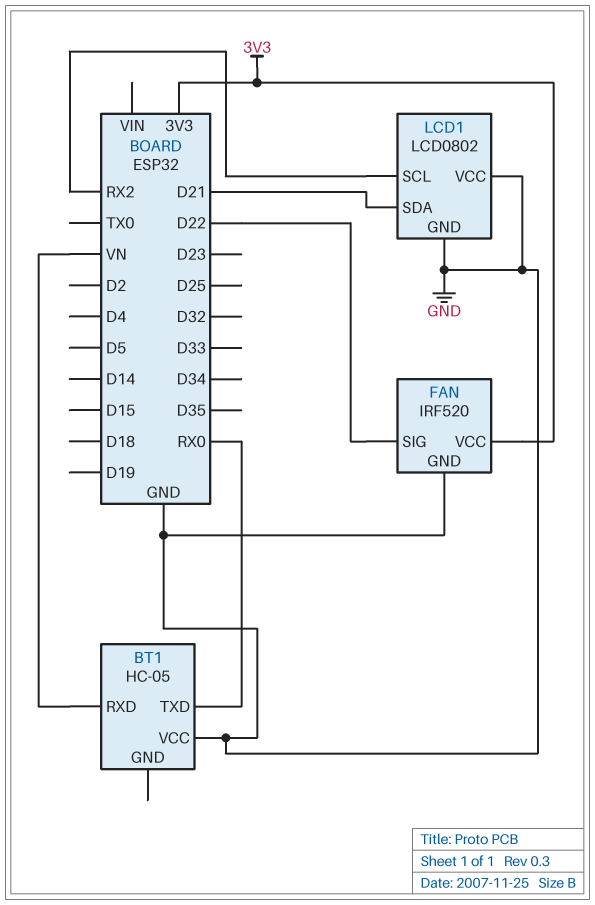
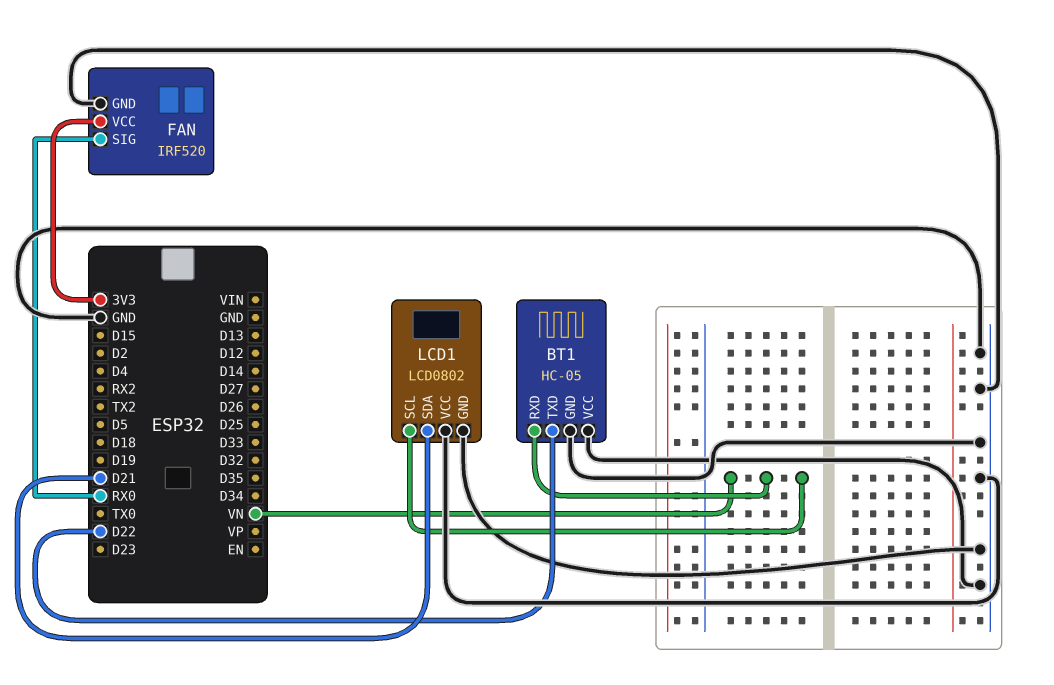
BT1 pin GND: none -> GND
BT1 pin TXD: RX0 -> D22
FAN pin SIG: D22 -> RX0
LCD1 pin SCL: RX2 -> VN

